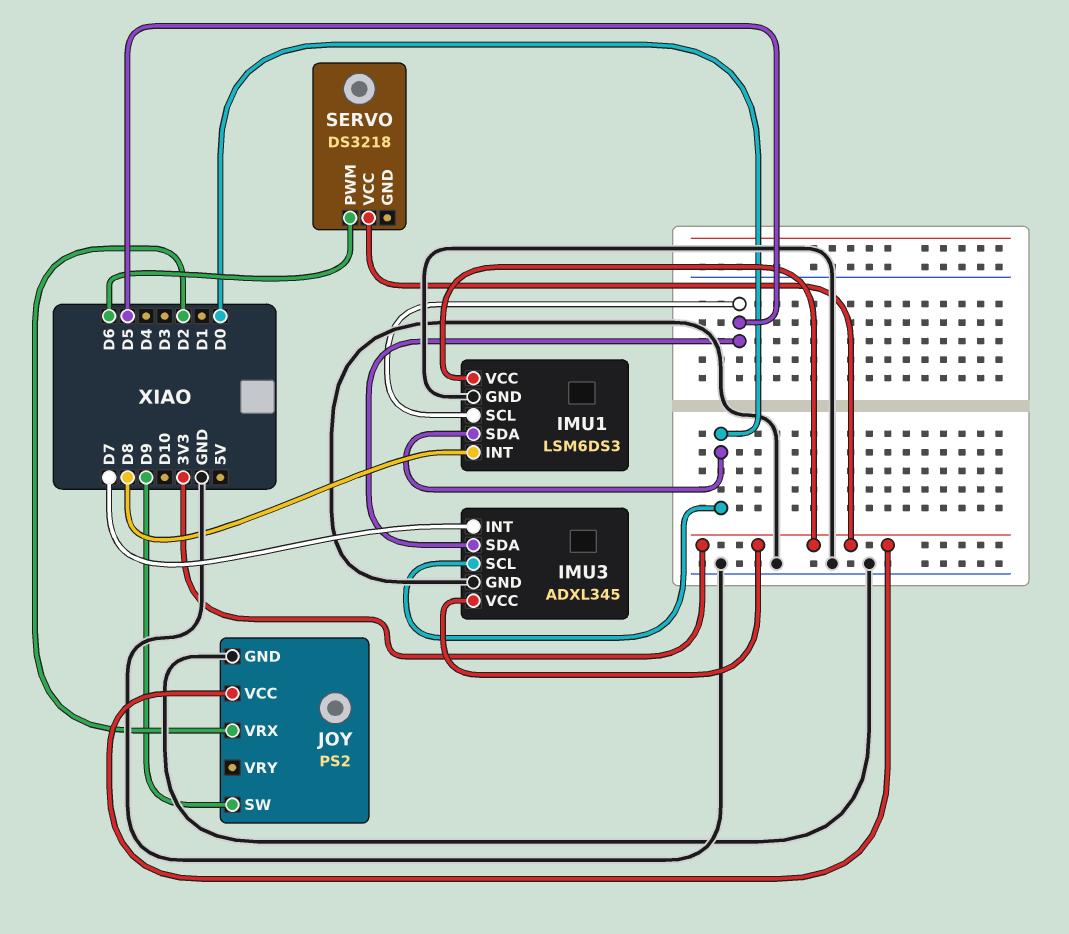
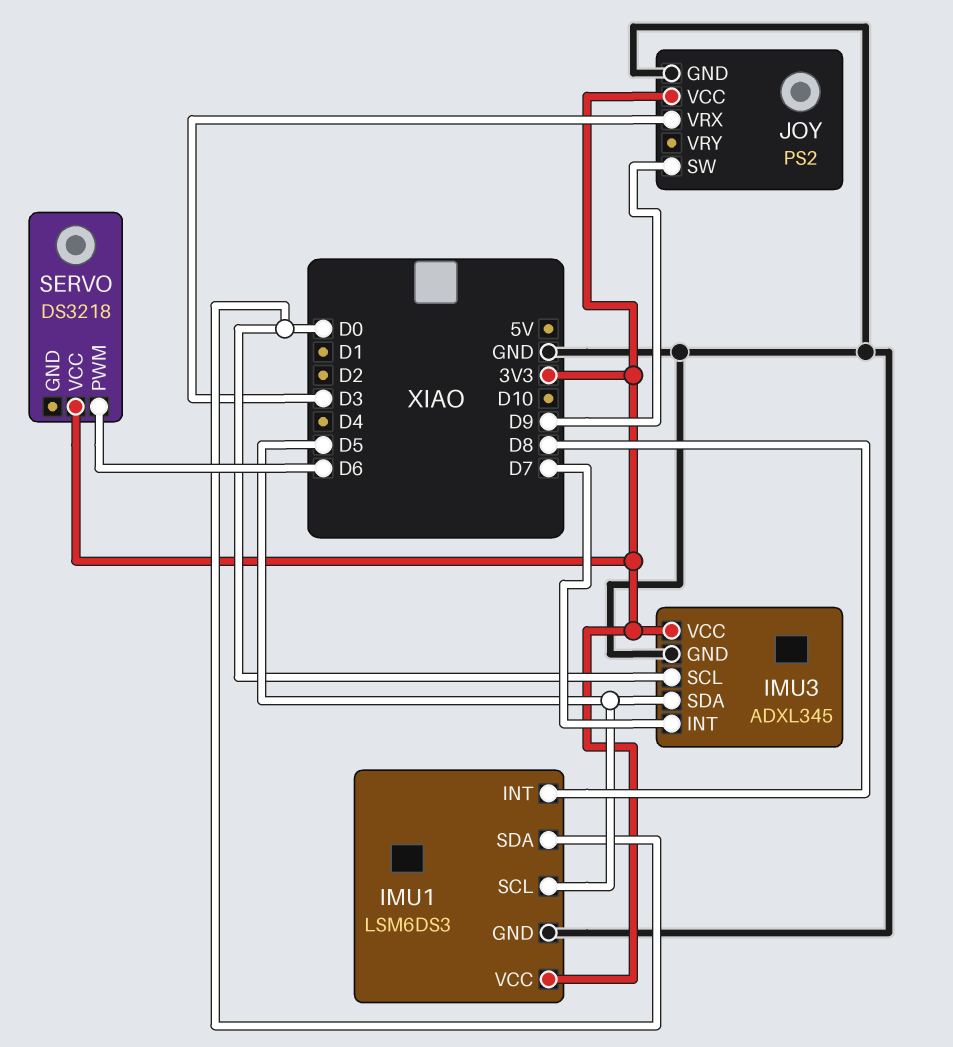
JOY pin VRX: D2 -> D3

